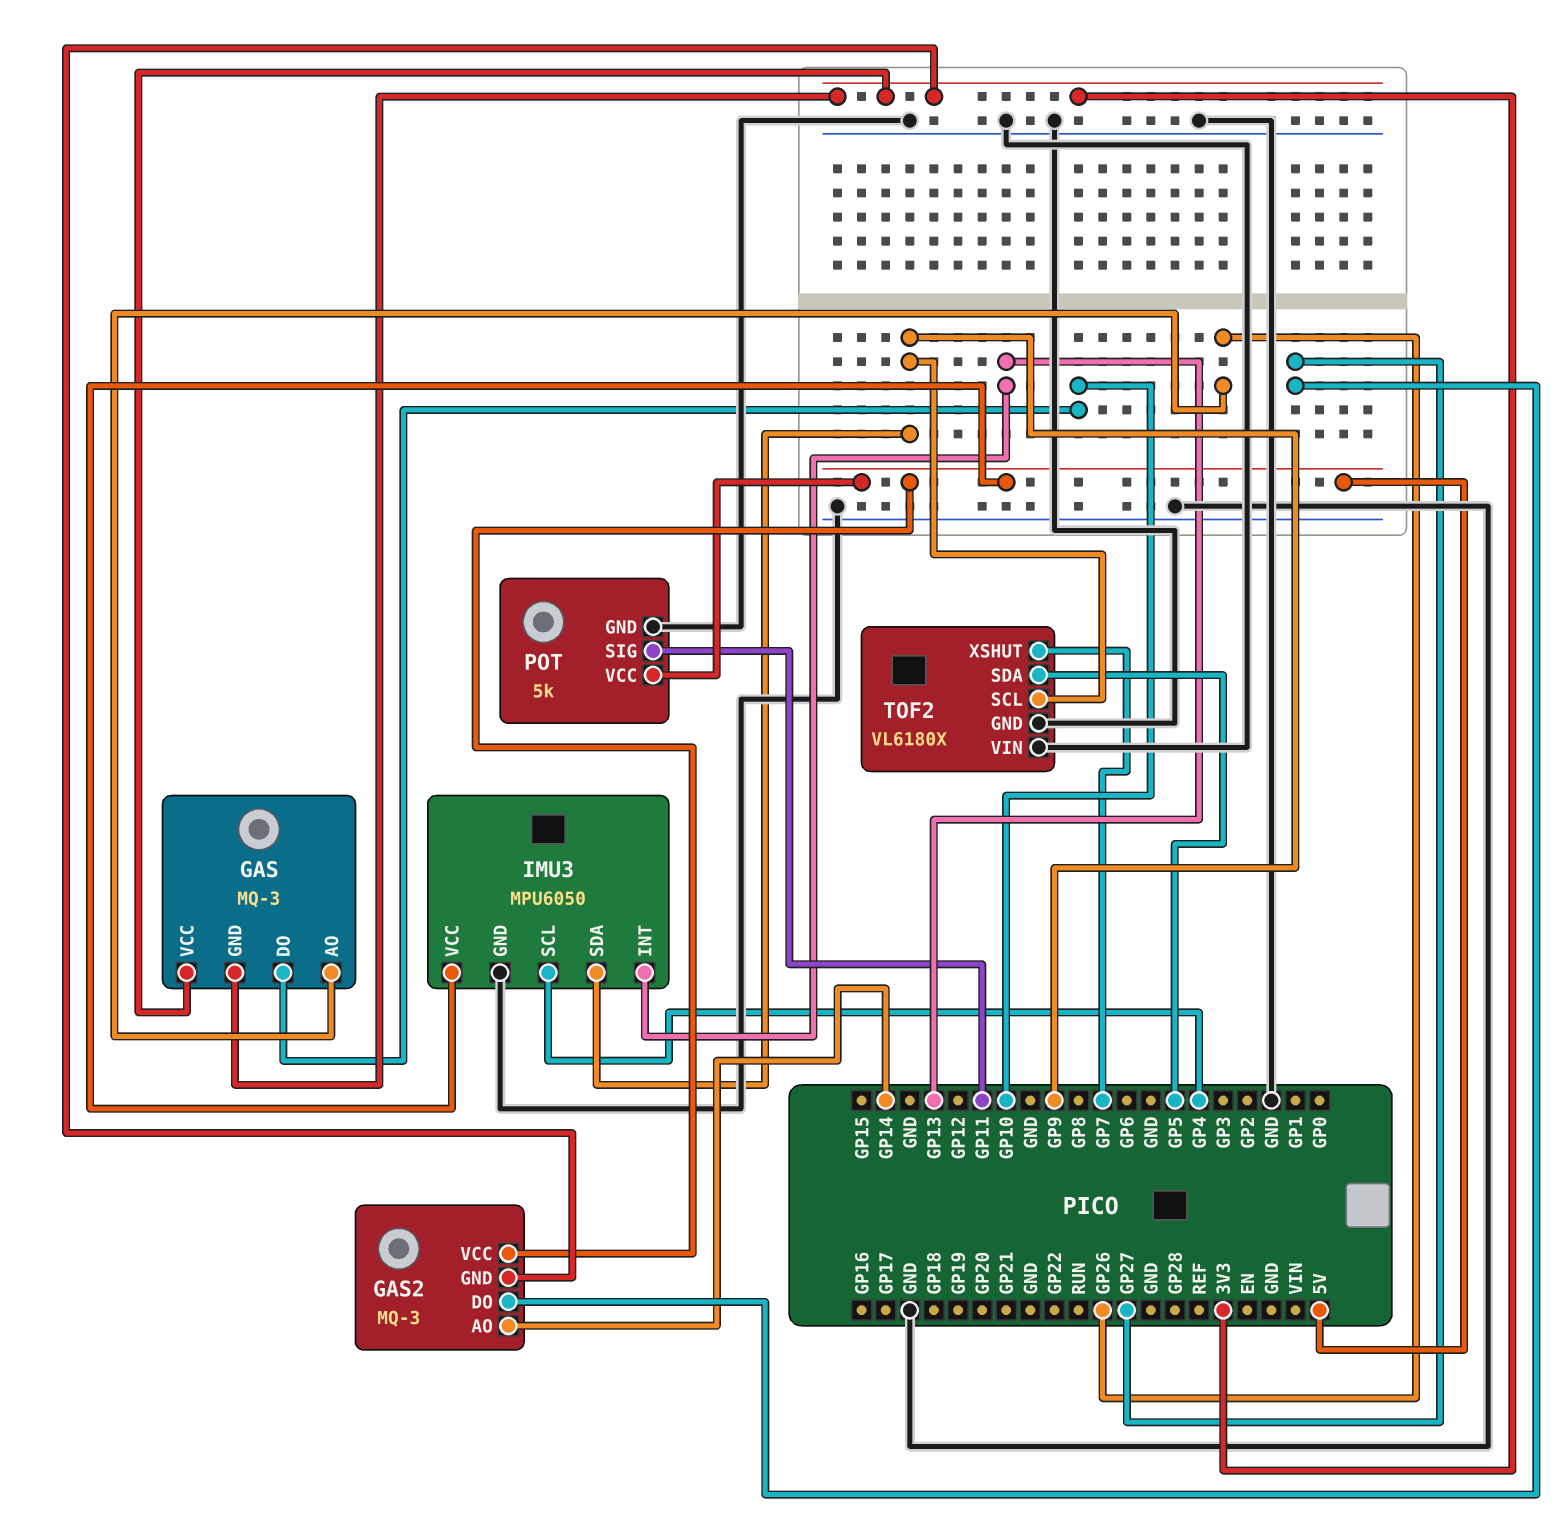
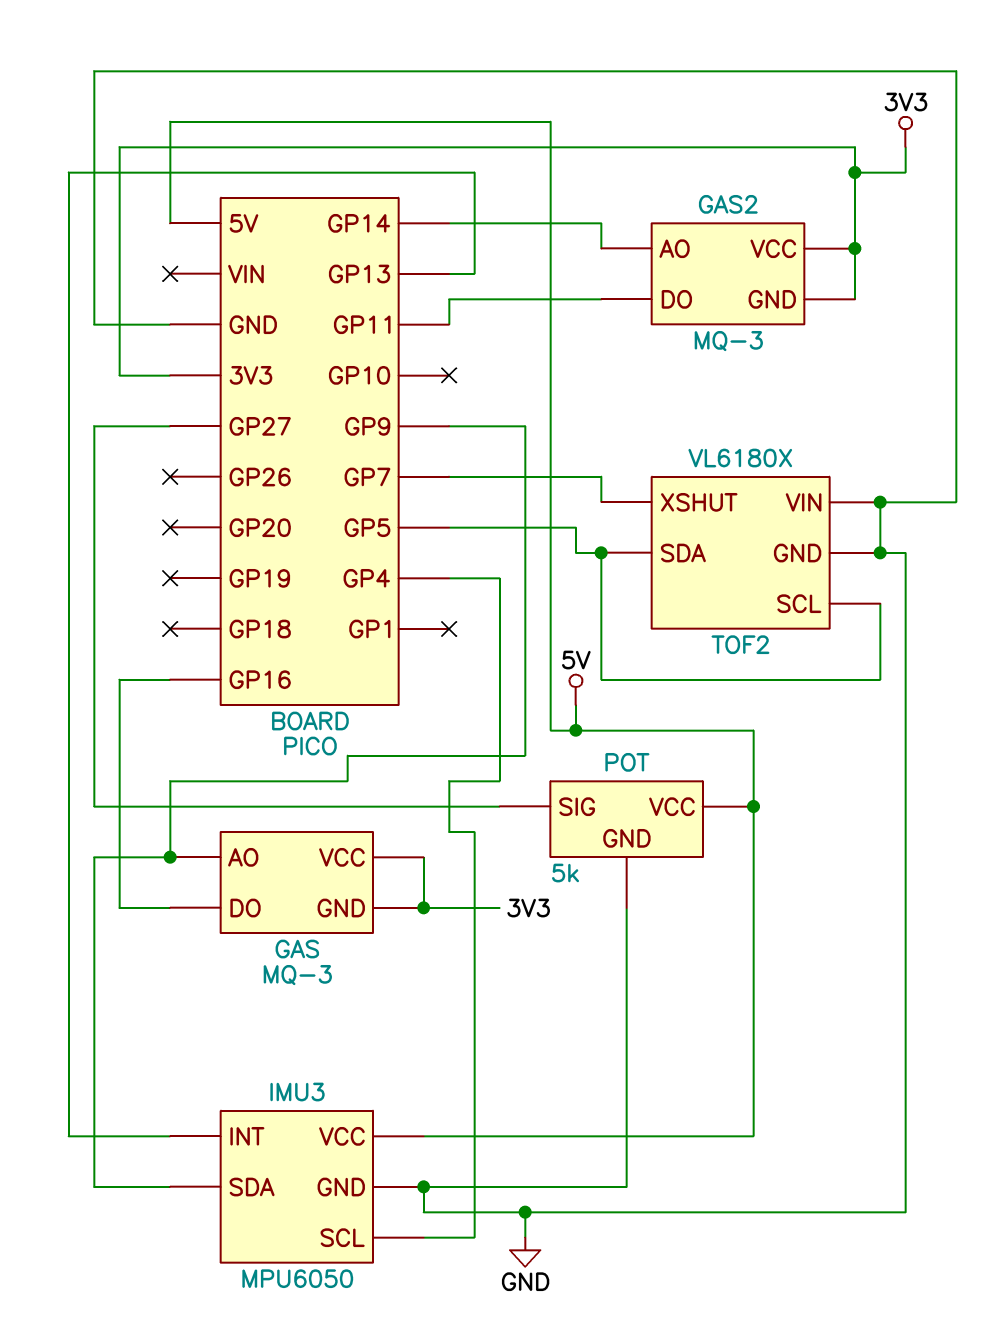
GAS pin AO: GP26 -> GP9
GAS pin DO: GP10 -> GP16
GAS2 pin DO: GP27 -> GP11
GAS2 pin VCC: 5V -> 3V3
POT pin SIG: GP11 -> GP27
TOF2 pin SCL: GP9 -> GP5

